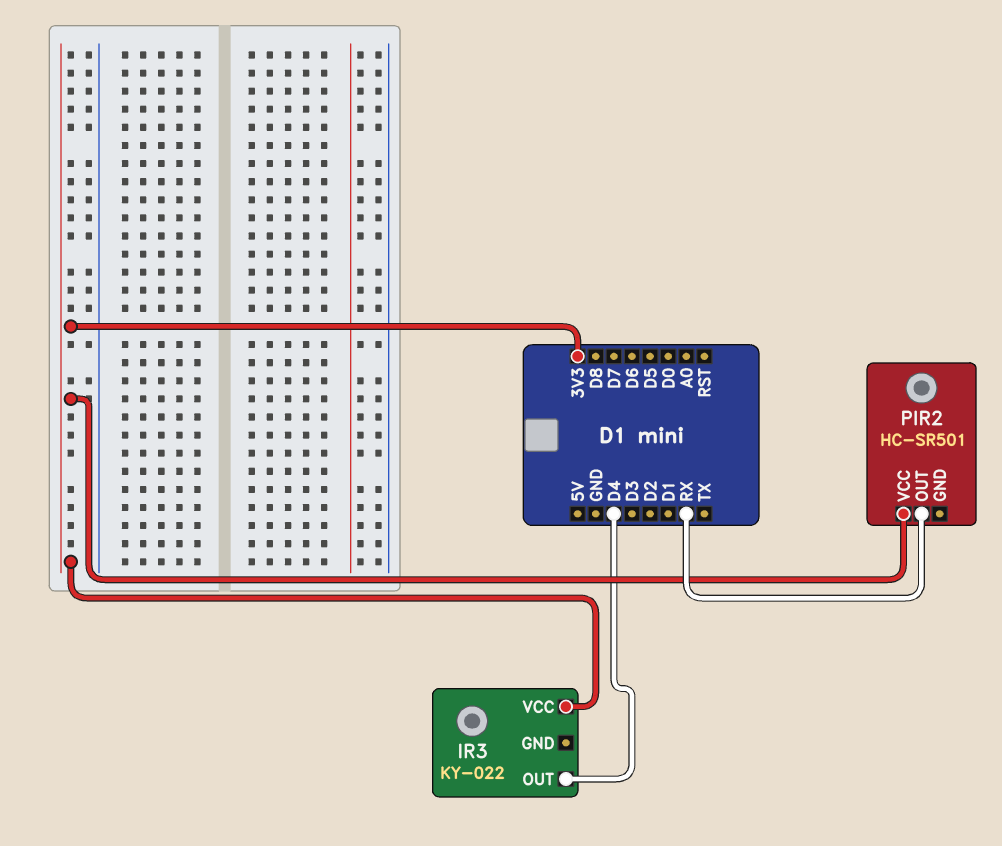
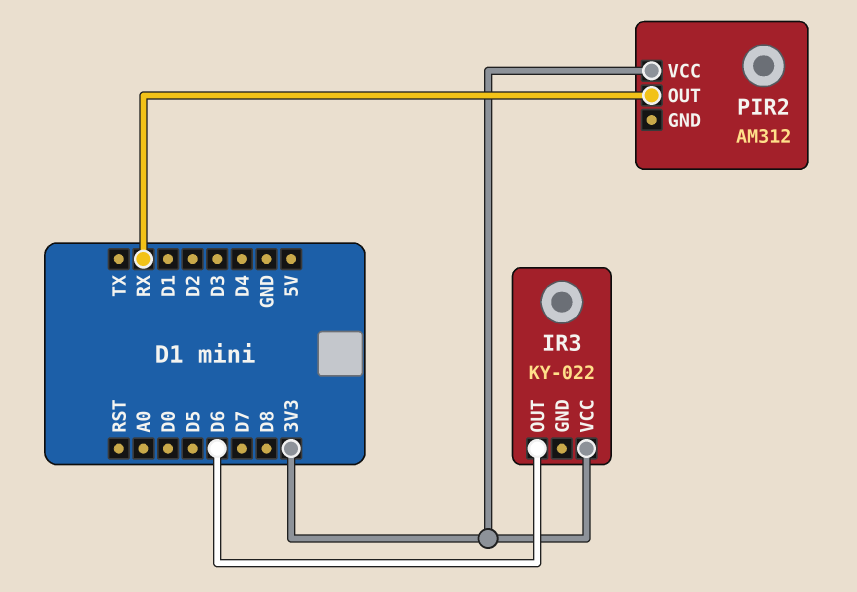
IR3 pin OUT: D4 -> D6
PIR2: HC-SR501 -> AM312

